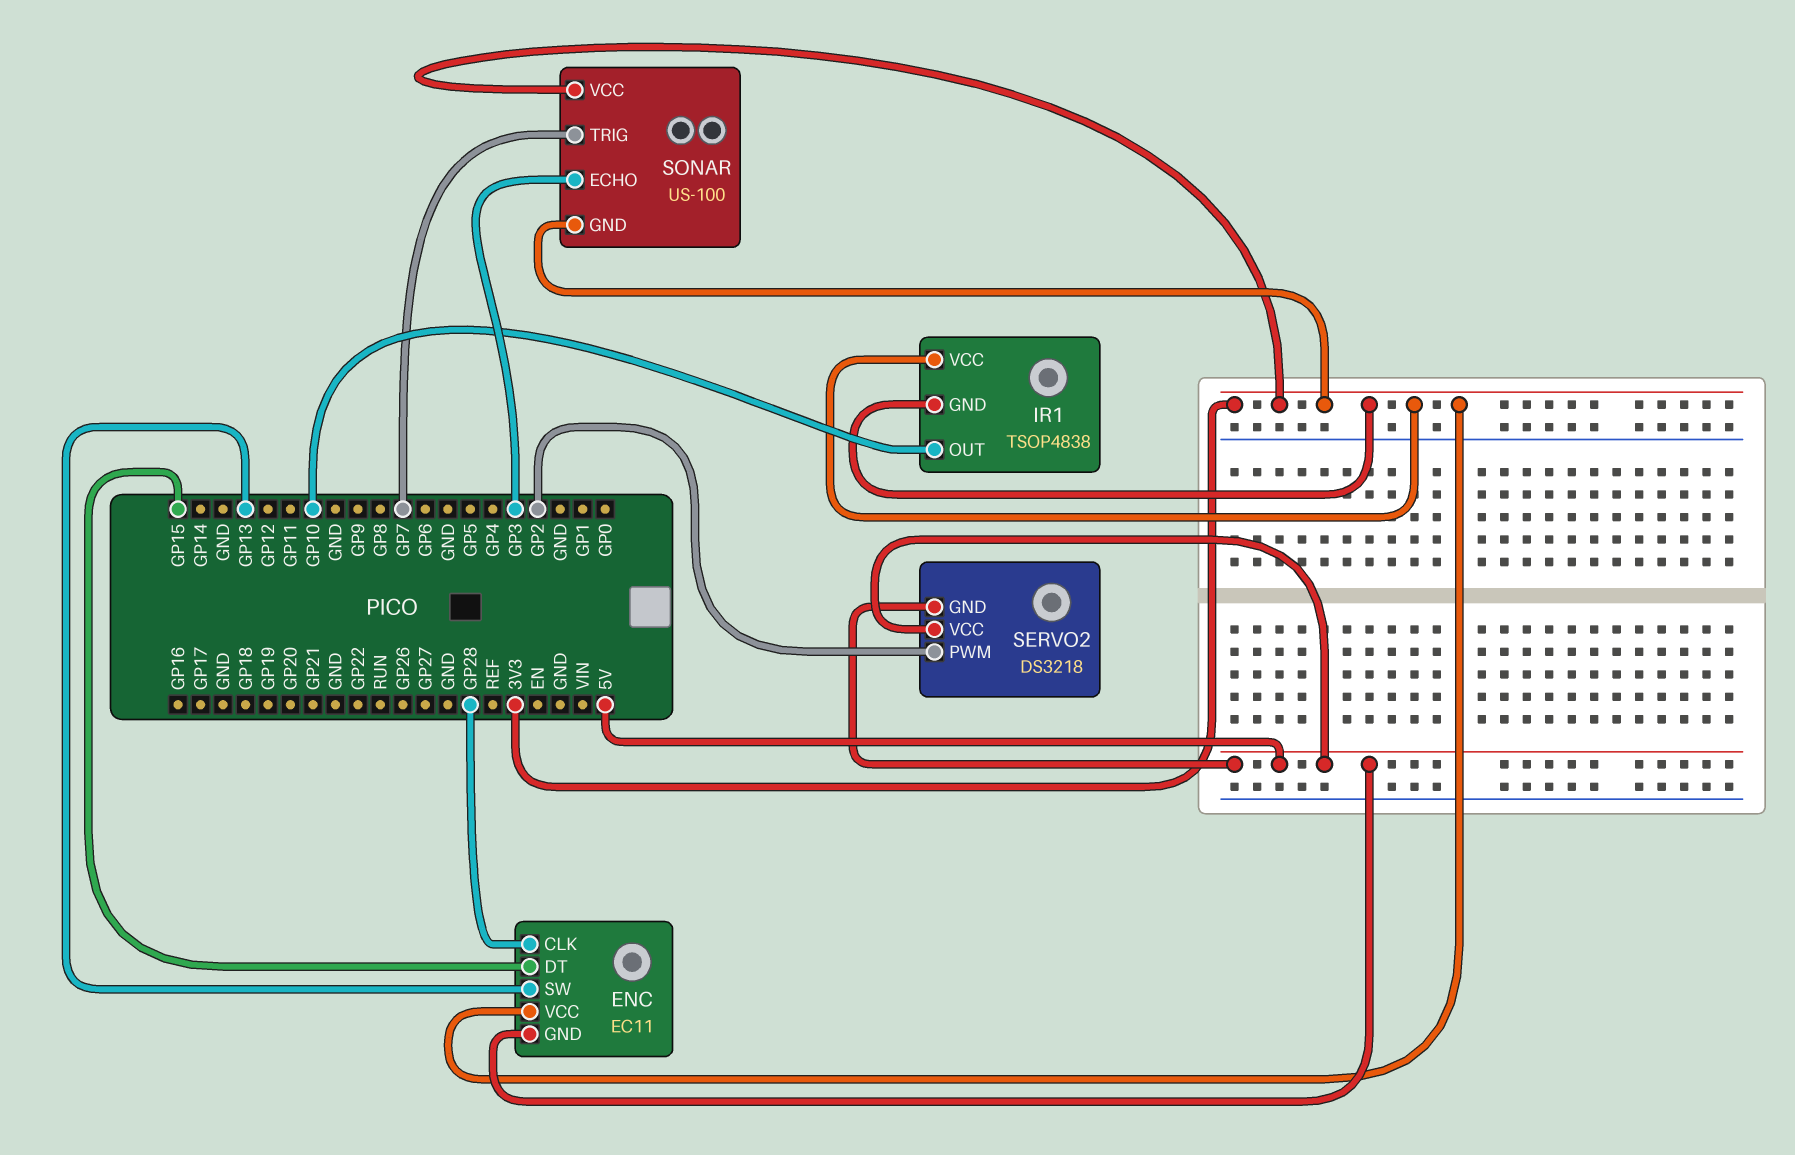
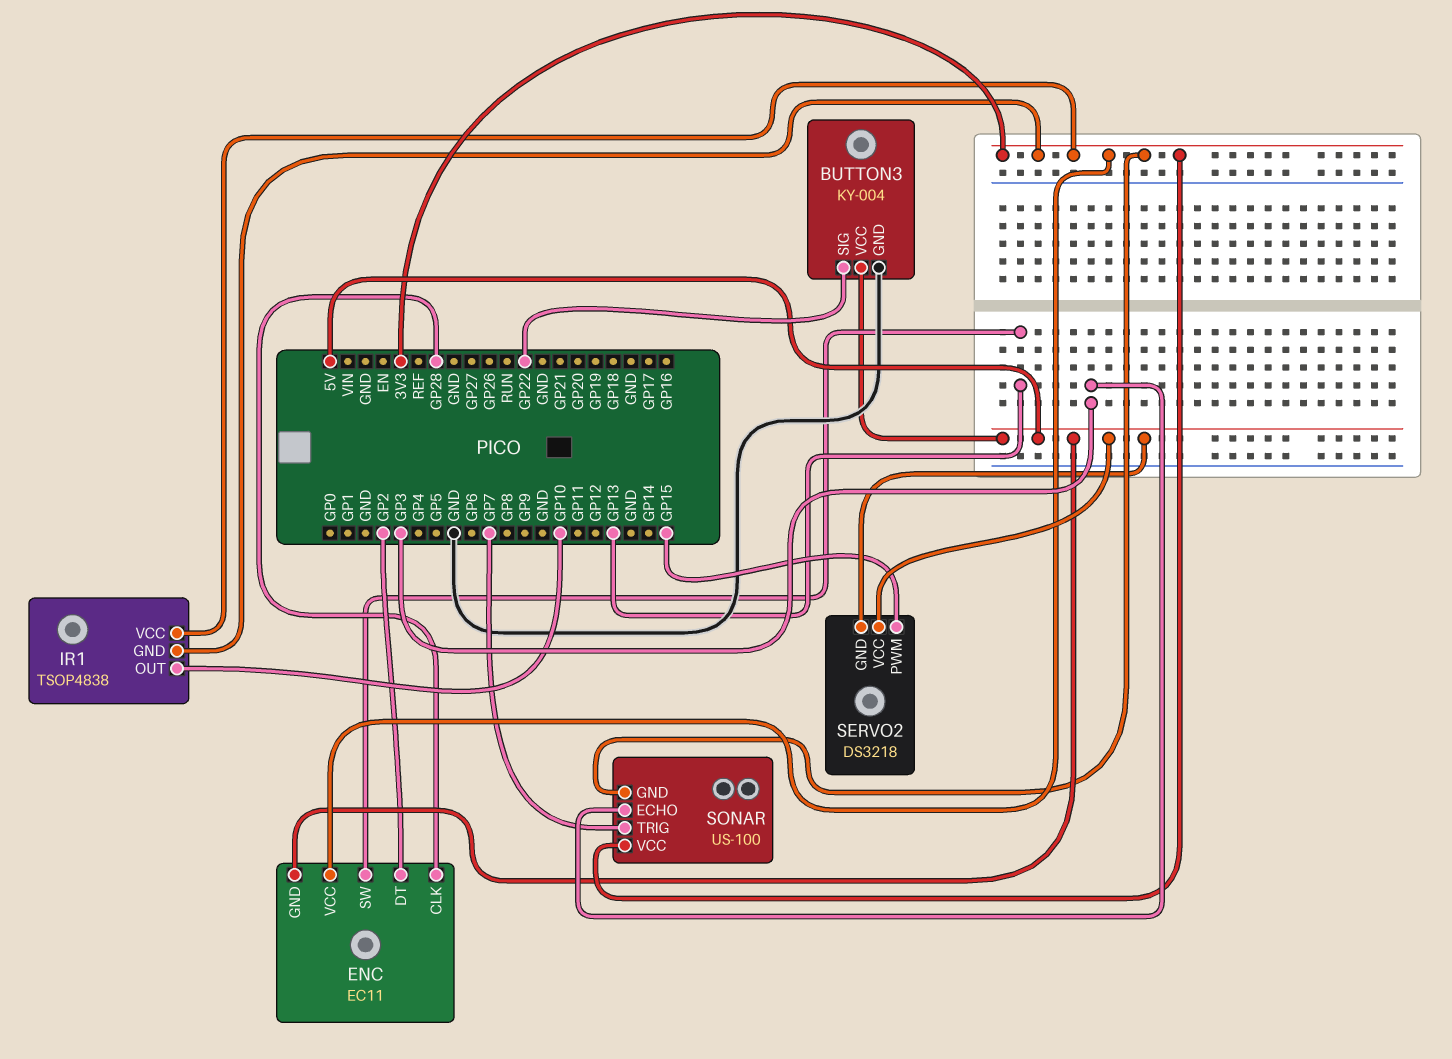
BUTTON3: none -> KY-004
BUTTON3 pin GND: none -> GND
BUTTON3 pin SIG: none -> GP22
BUTTON3 pin VCC: none -> 5V
ENC pin DT: GP15 -> GP2
SERVO2 pin PWM: GP2 -> GP15

